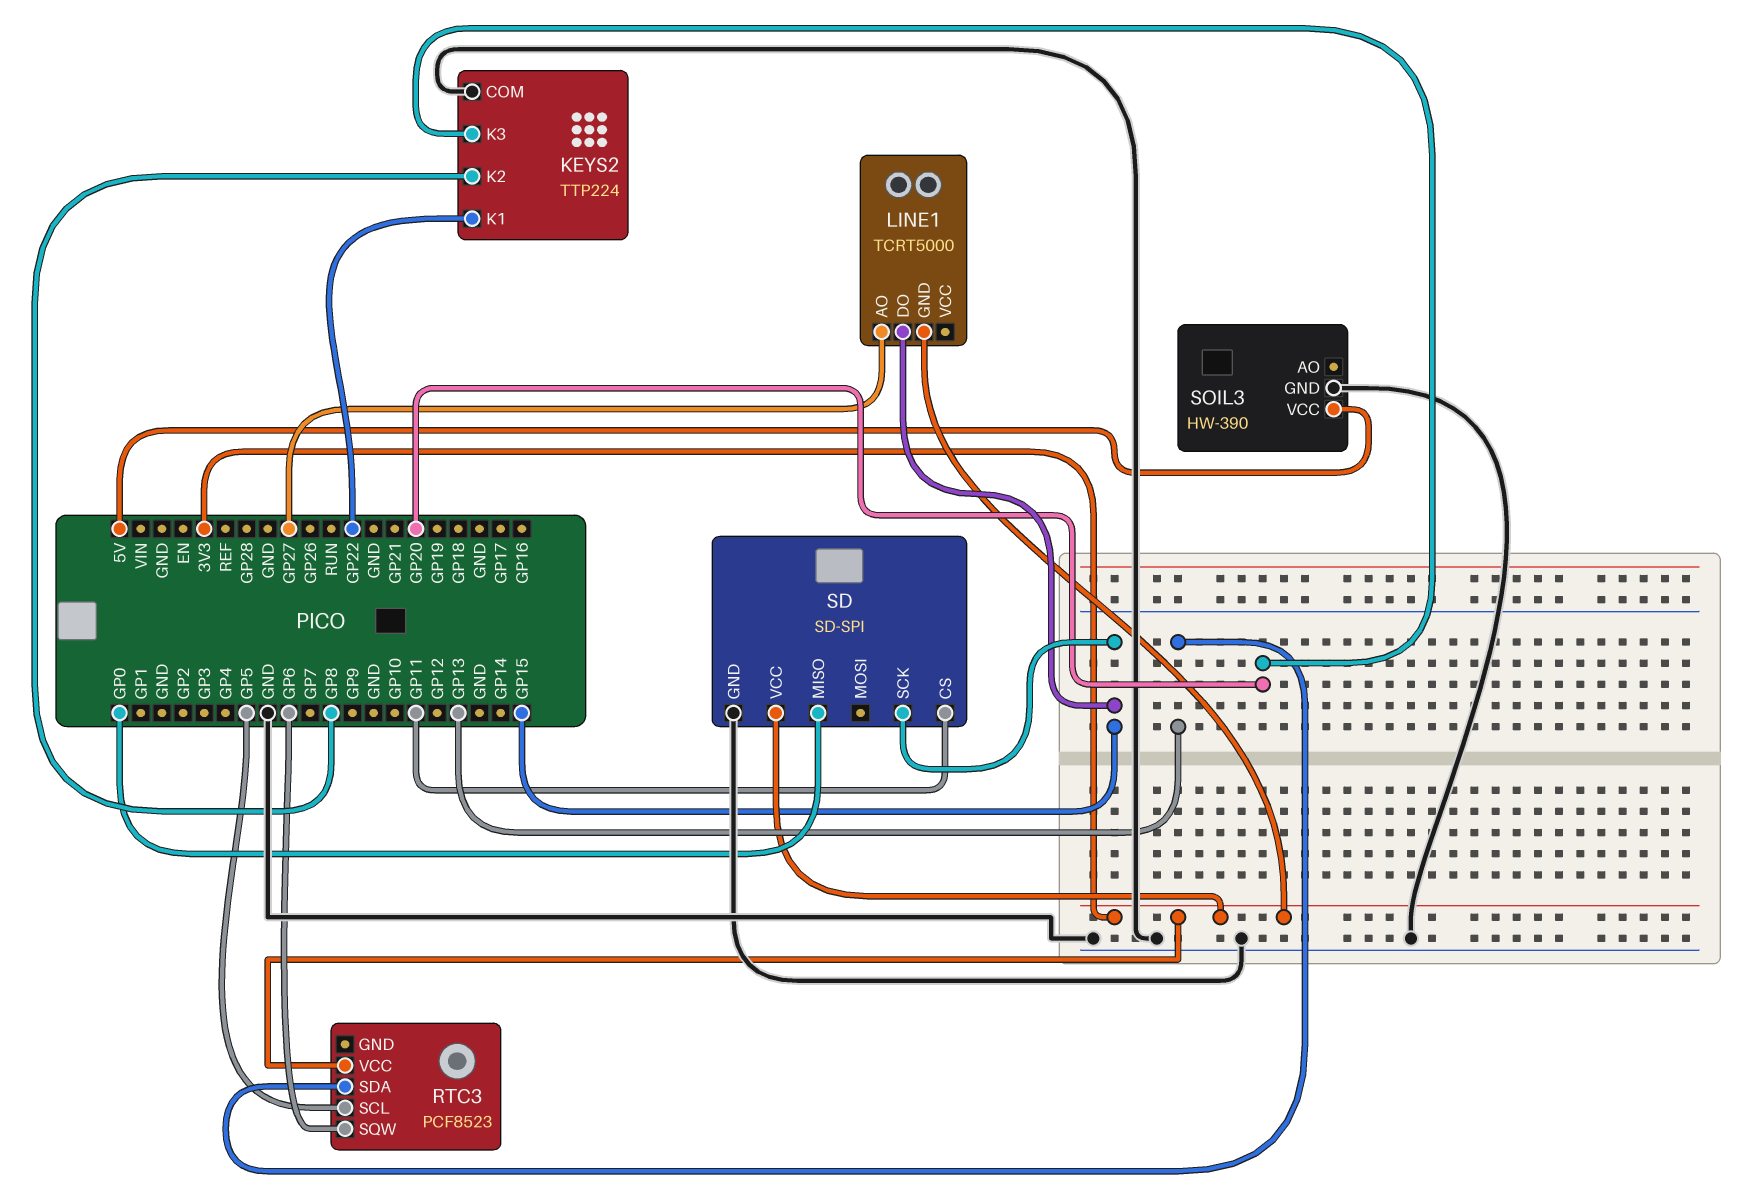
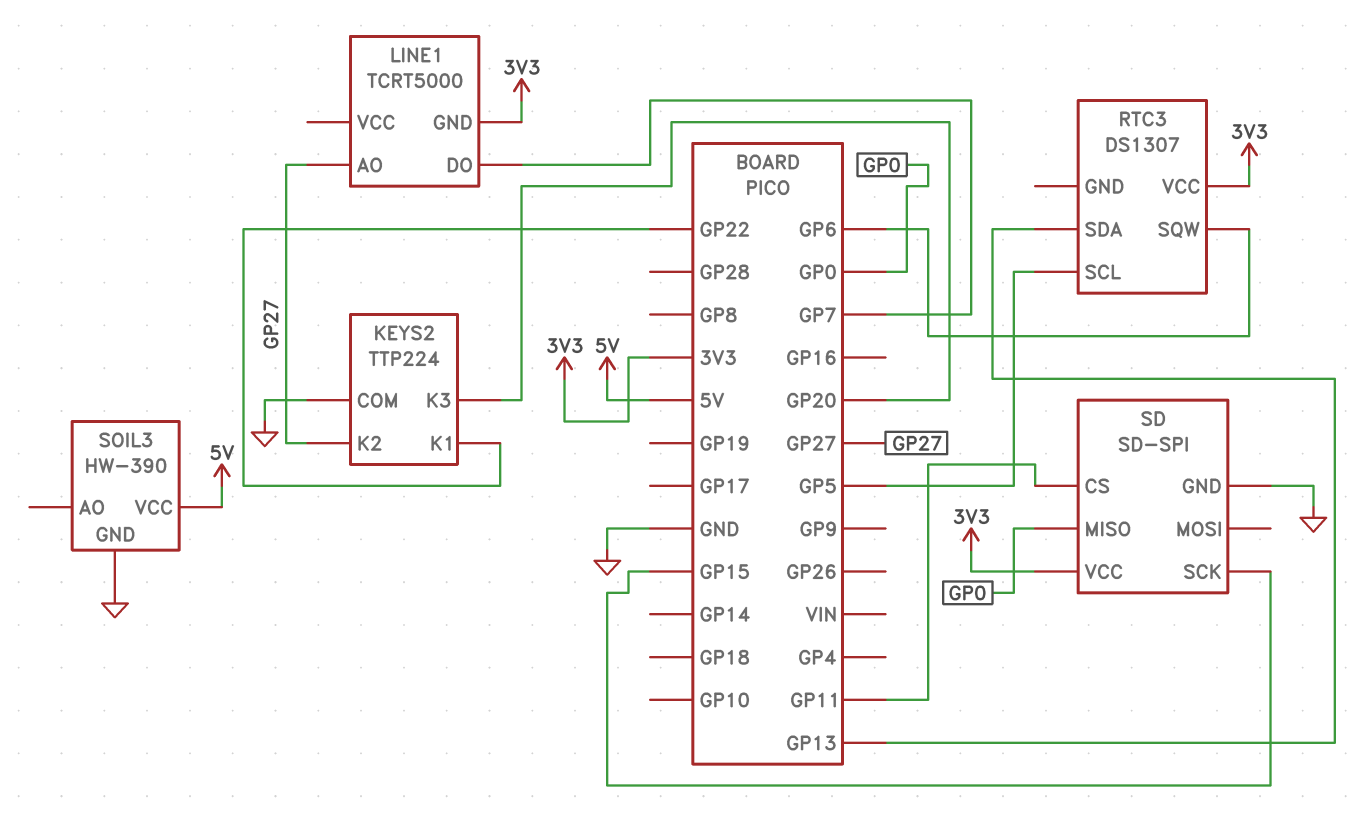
KEYS2 pin K2: GP8 -> GP27
LINE1 pin DO: GP15 -> GP7
RTC3: PCF8523 -> DS1307

